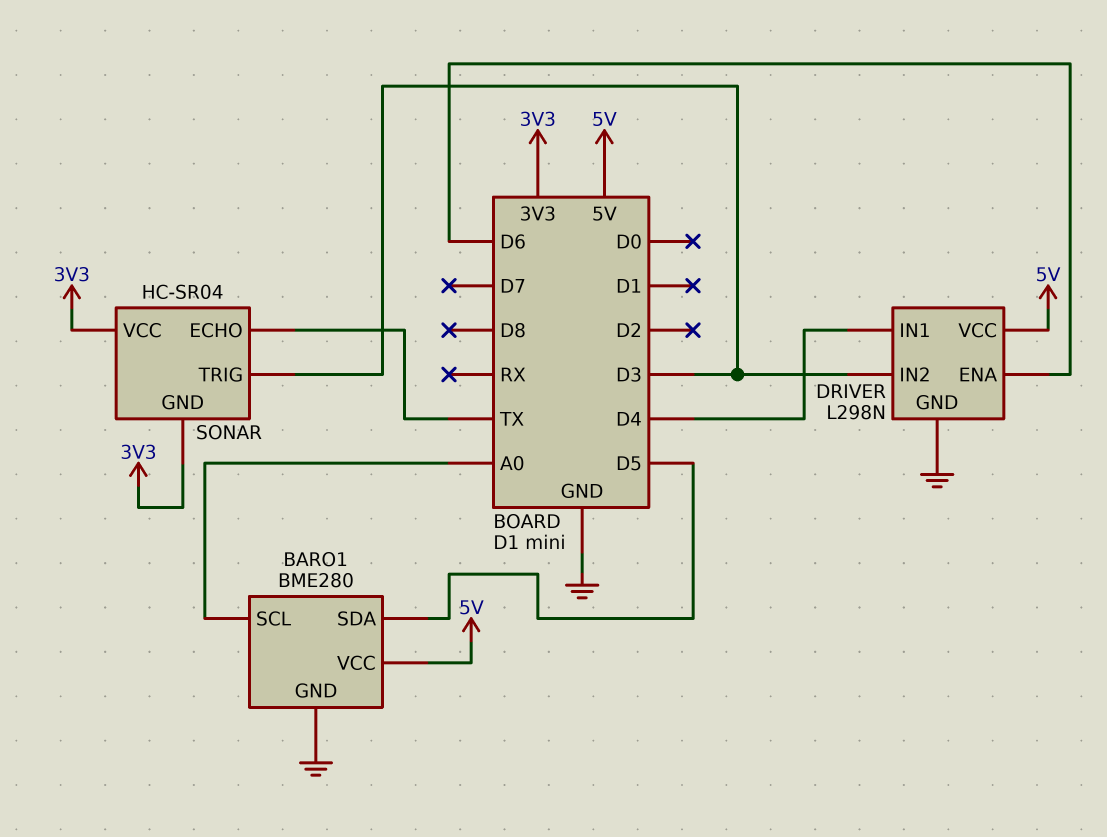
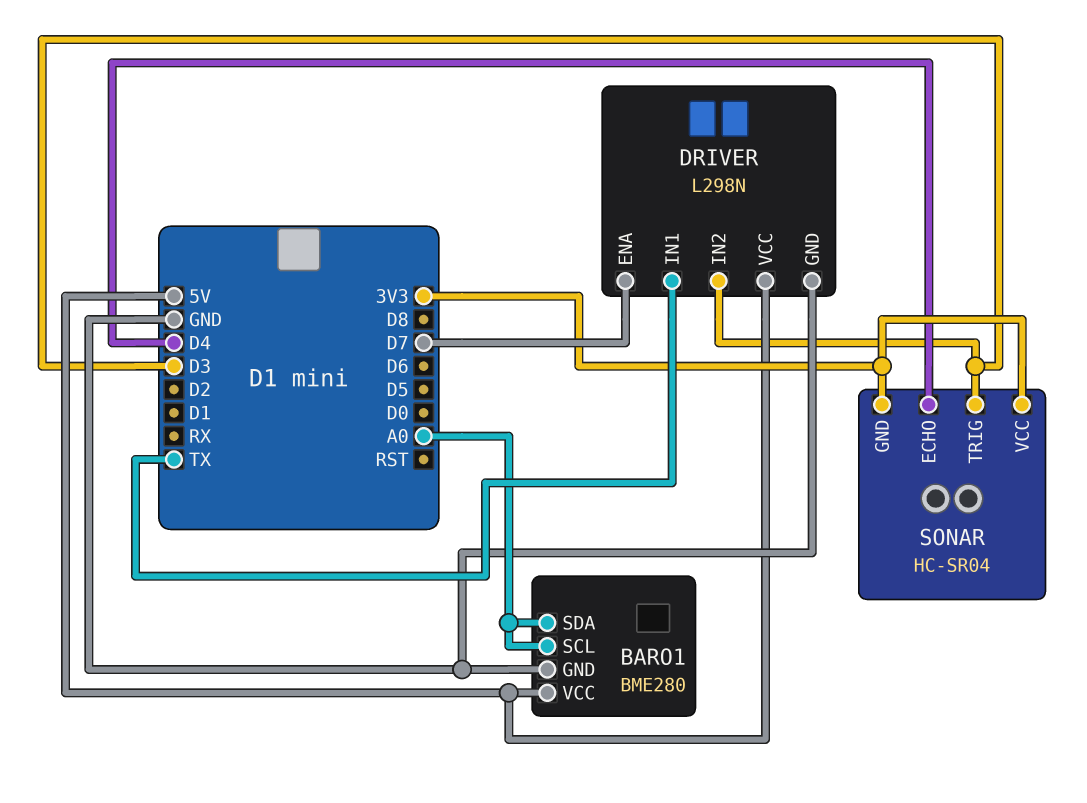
BARO1 pin SDA: D5 -> A0
DRIVER pin ENA: D6 -> D7
DRIVER pin IN1: D4 -> TX
SONAR pin ECHO: TX -> D4

